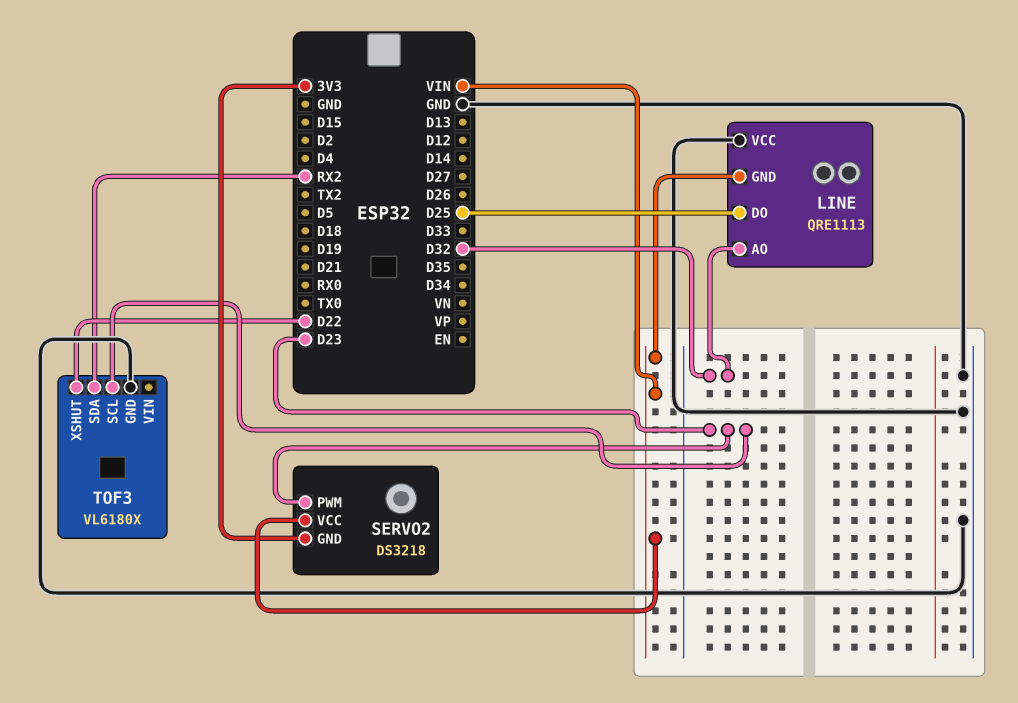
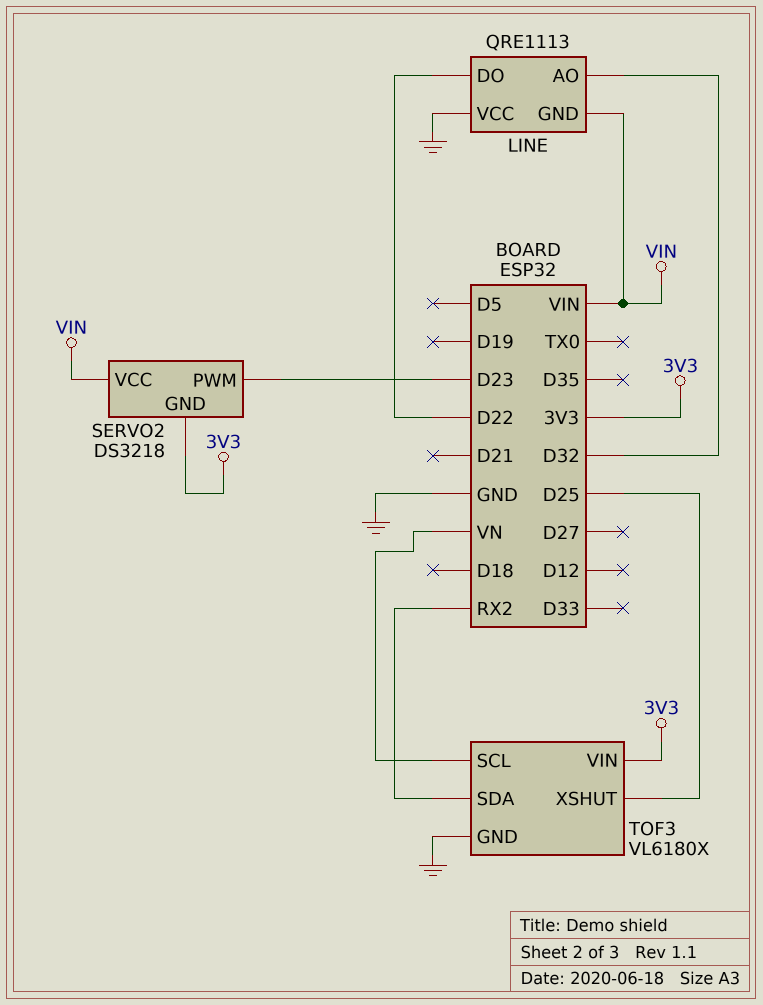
LINE pin DO: D25 -> D22
TOF3 pin SCL: D23 -> VN
TOF3 pin VIN: none -> 3V3
TOF3 pin XSHUT: D22 -> D25

